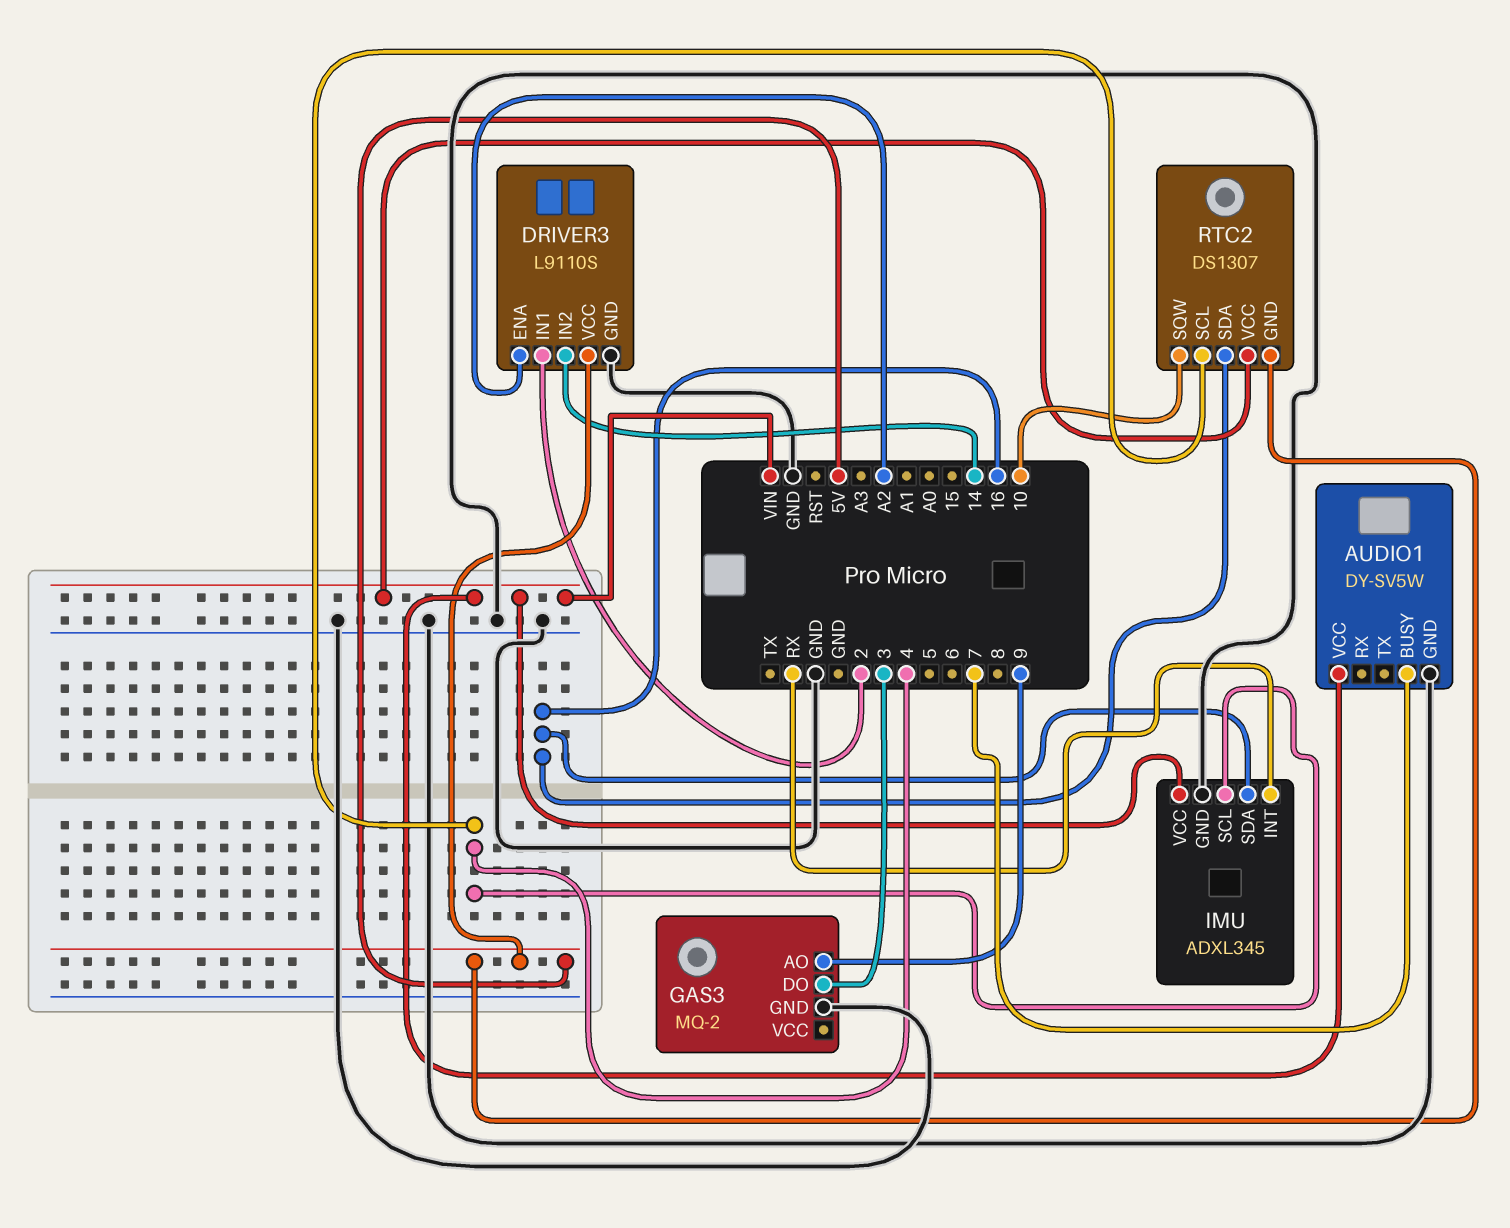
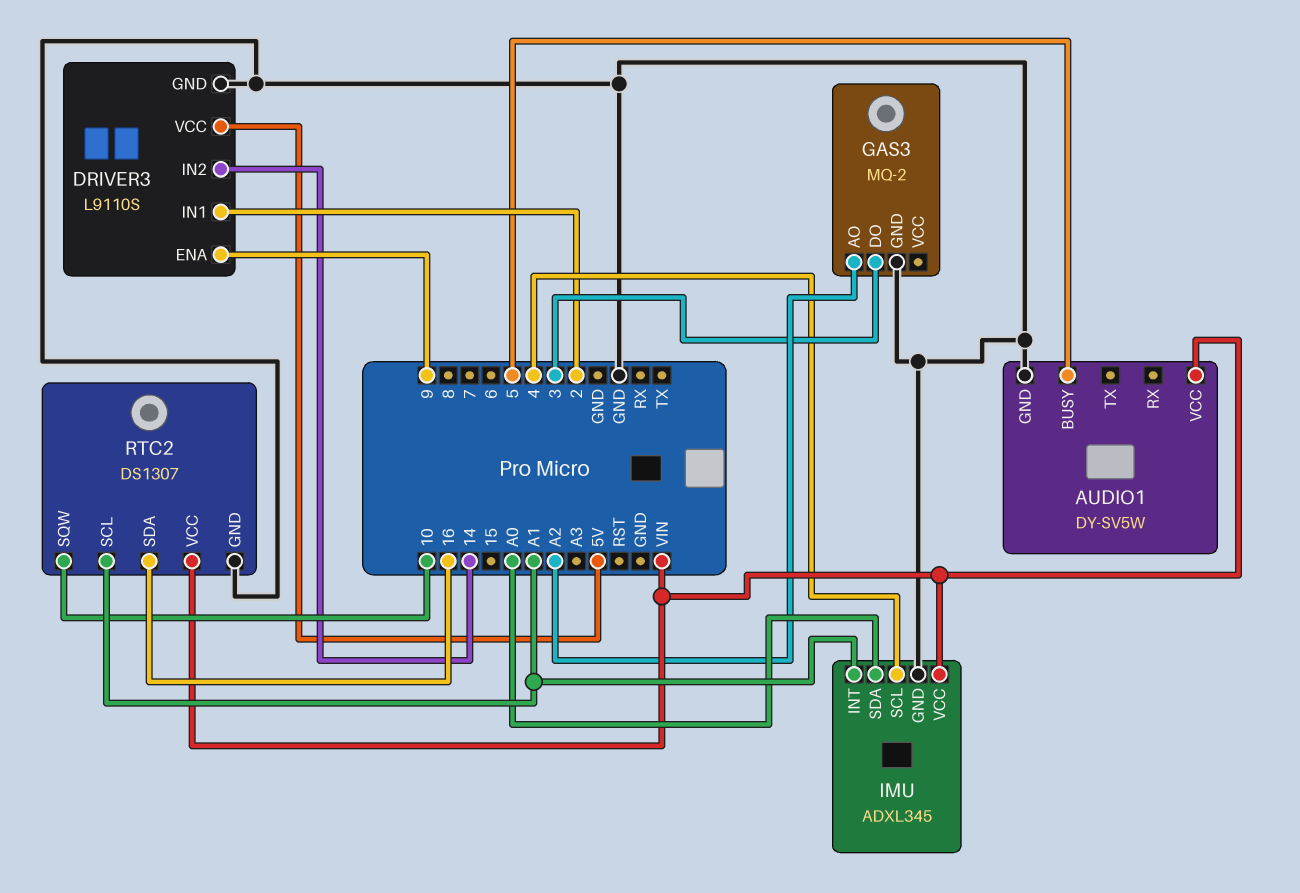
AUDIO1 pin BUSY: 7 -> 5
DRIVER3 pin ENA: A2 -> 9
GAS3 pin AO: 9 -> A2
IMU pin INT: RX -> A1
IMU pin SDA: 16 -> A0
RTC2 pin GND: 5V -> GND
RTC2 pin SCL: 4 -> A1

